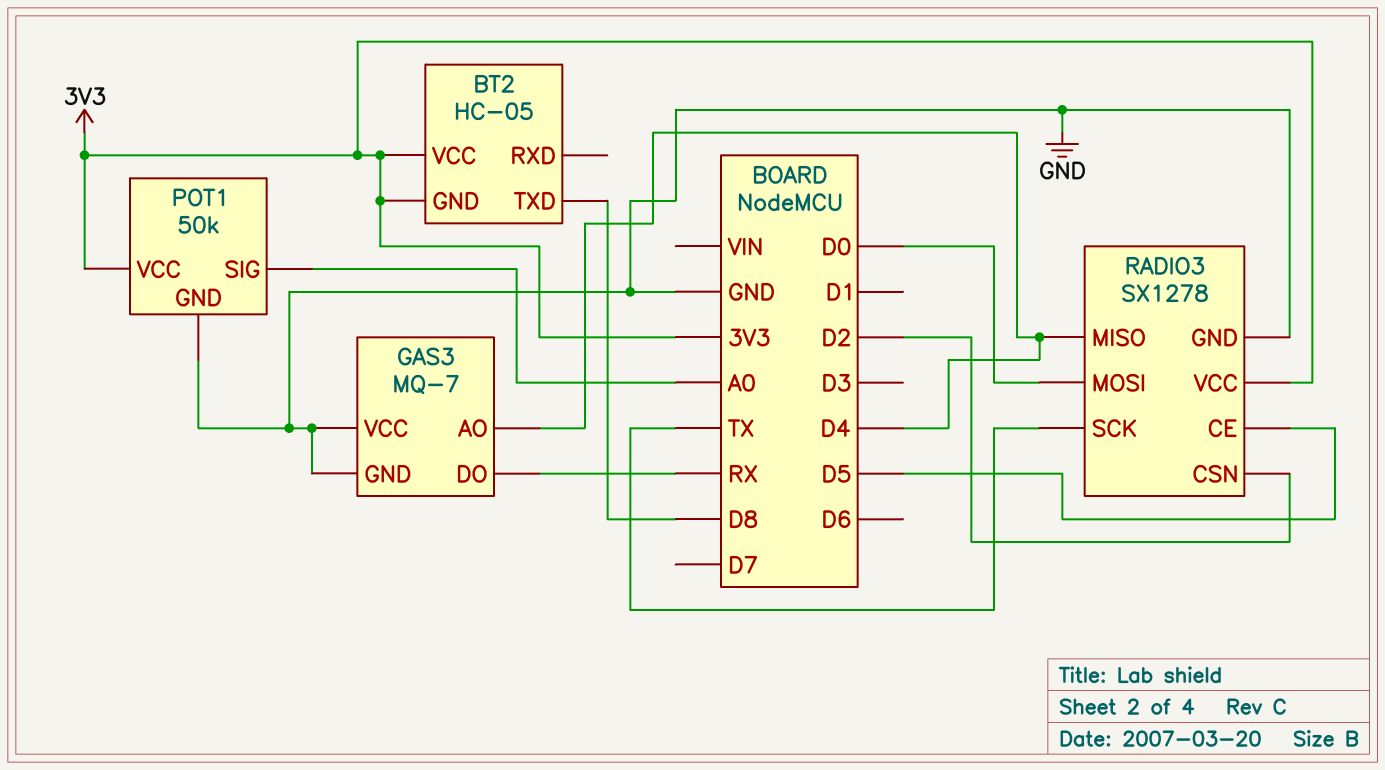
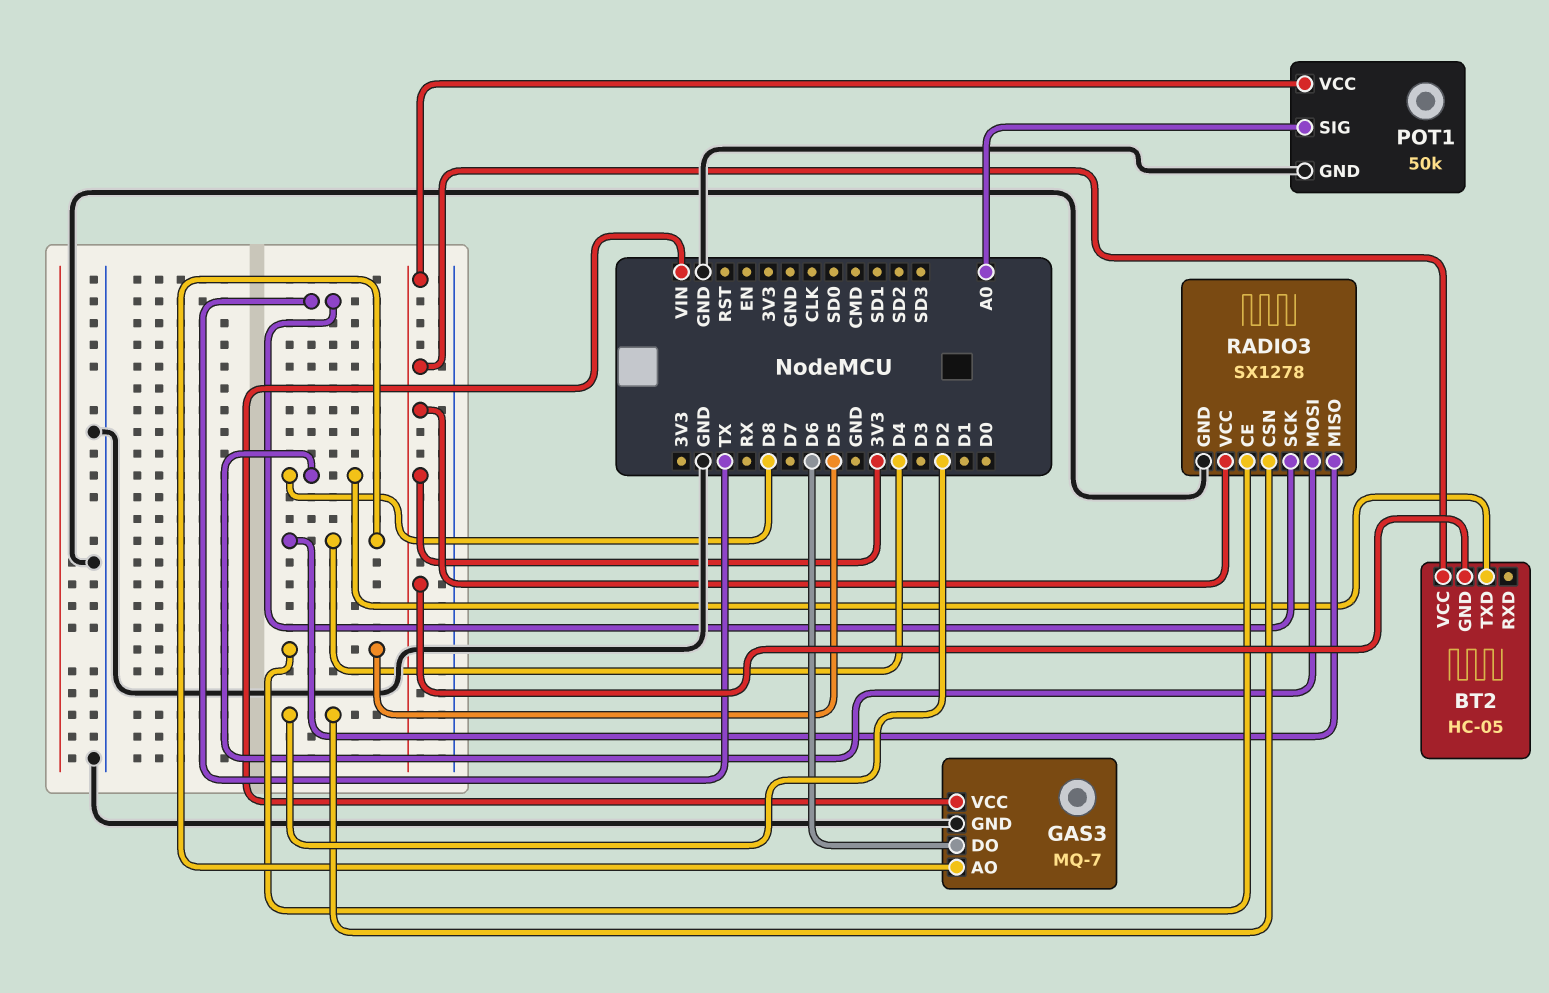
GAS3 pin DO: RX -> D6
GAS3 pin VCC: GND -> VIN
RADIO3 pin MOSI: D0 -> D8

